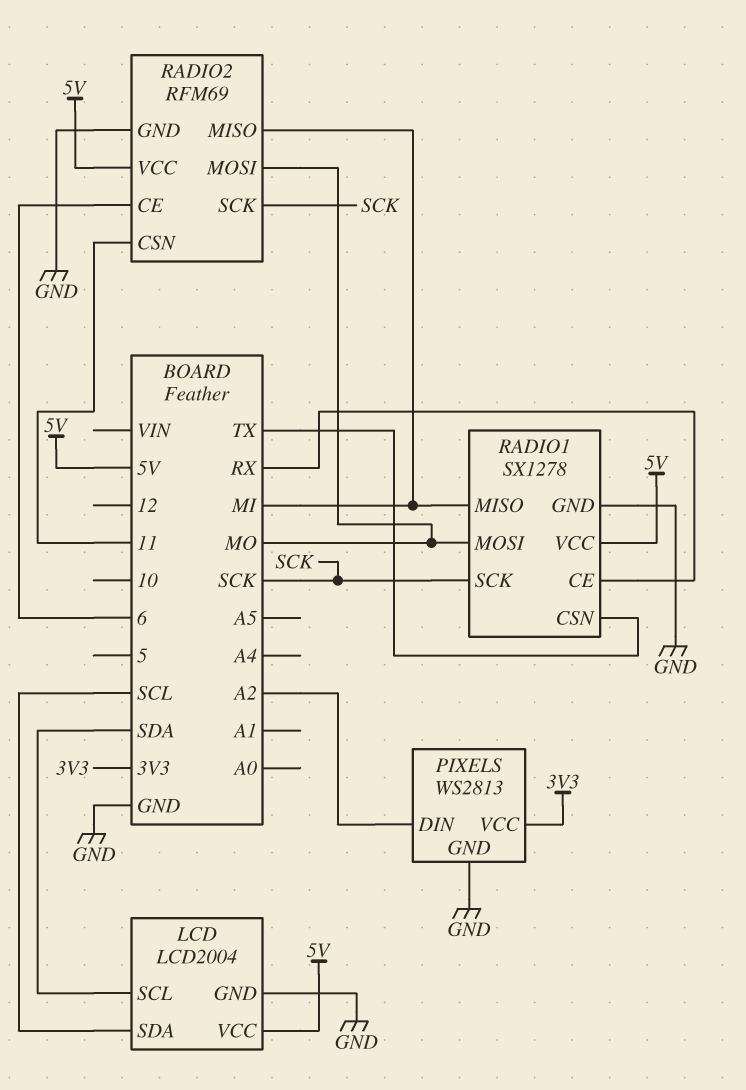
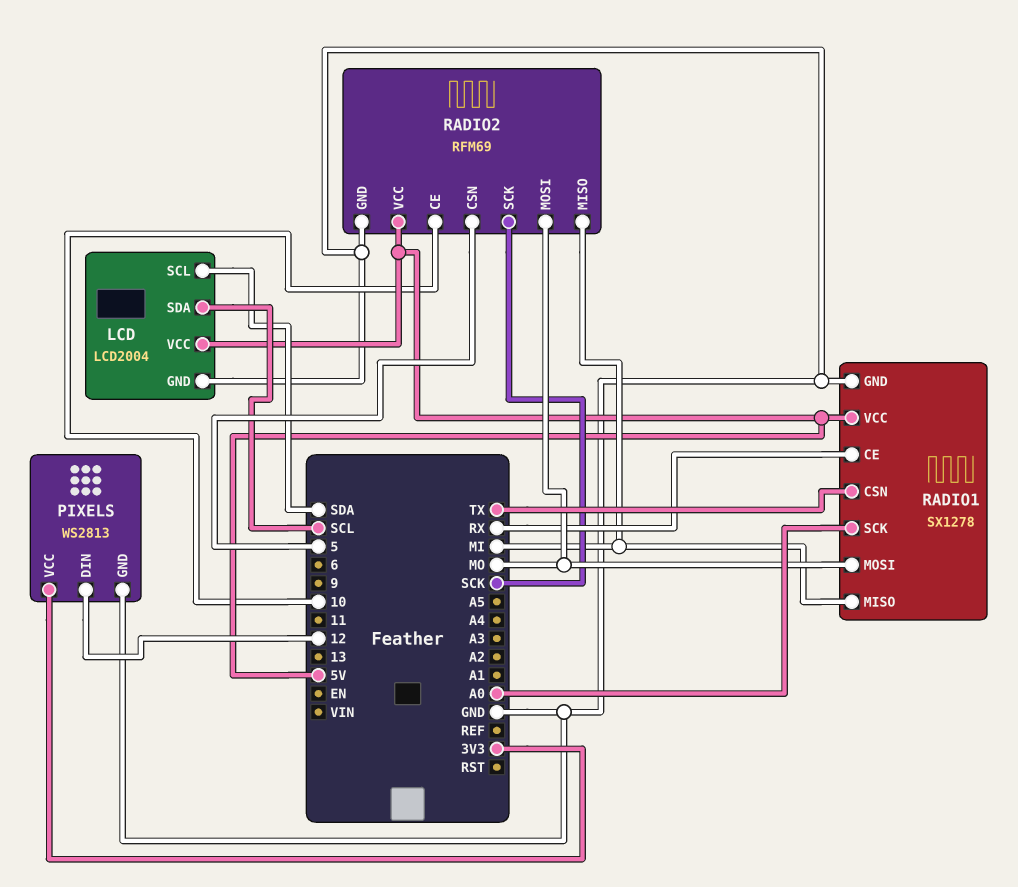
PIXELS pin DIN: A2 -> 12
RADIO1 pin SCK: SCK -> A0
RADIO2 pin CE: 6 -> 10
RADIO2 pin CSN: 11 -> 5

